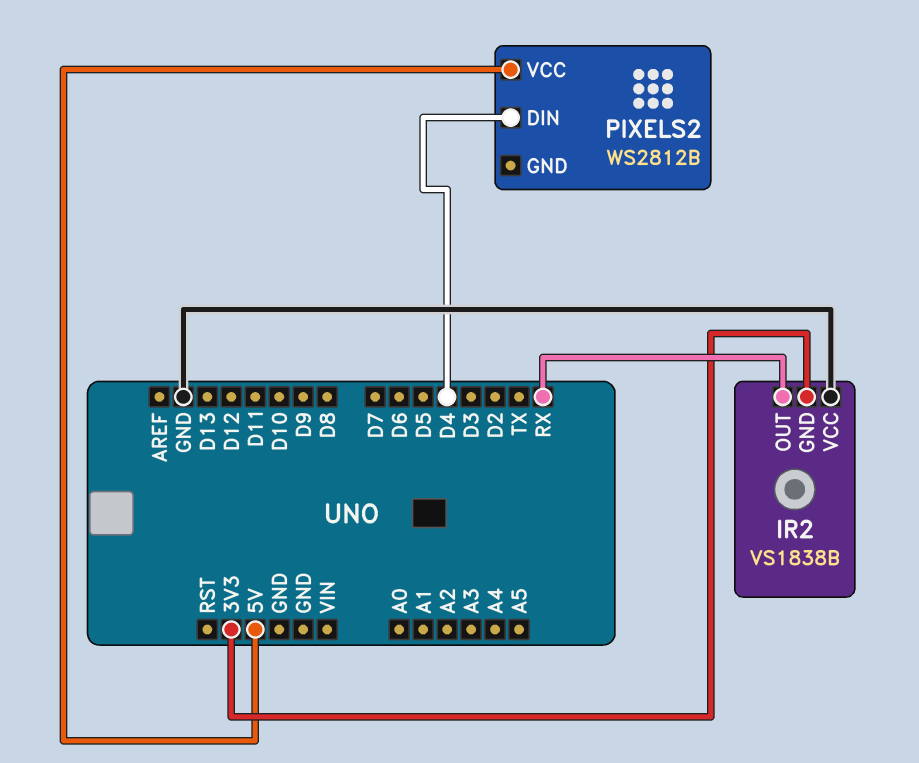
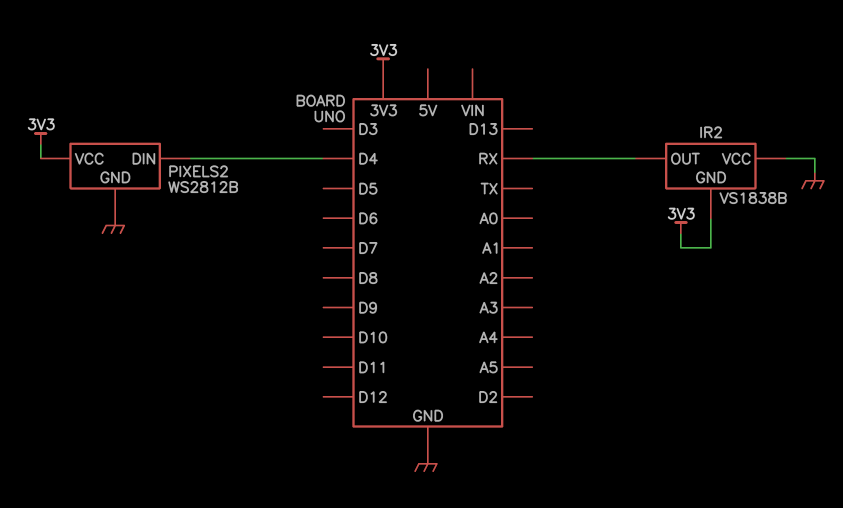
PIXELS2 pin GND: none -> GND
PIXELS2 pin VCC: 5V -> 3V3

